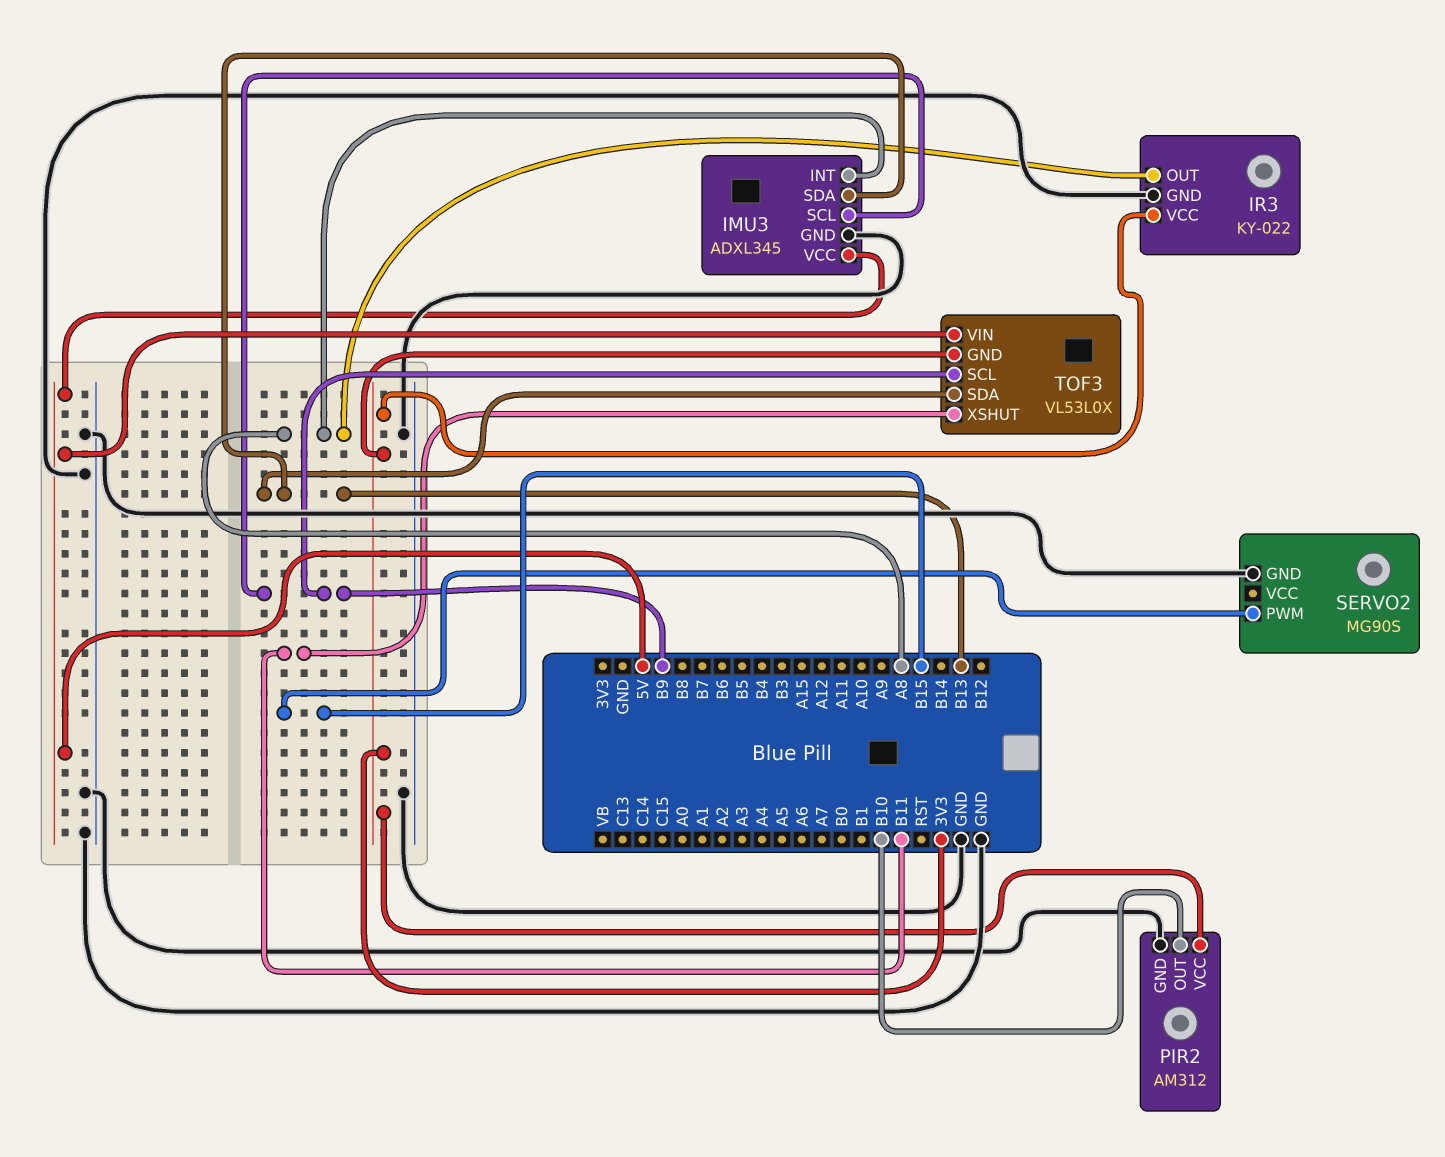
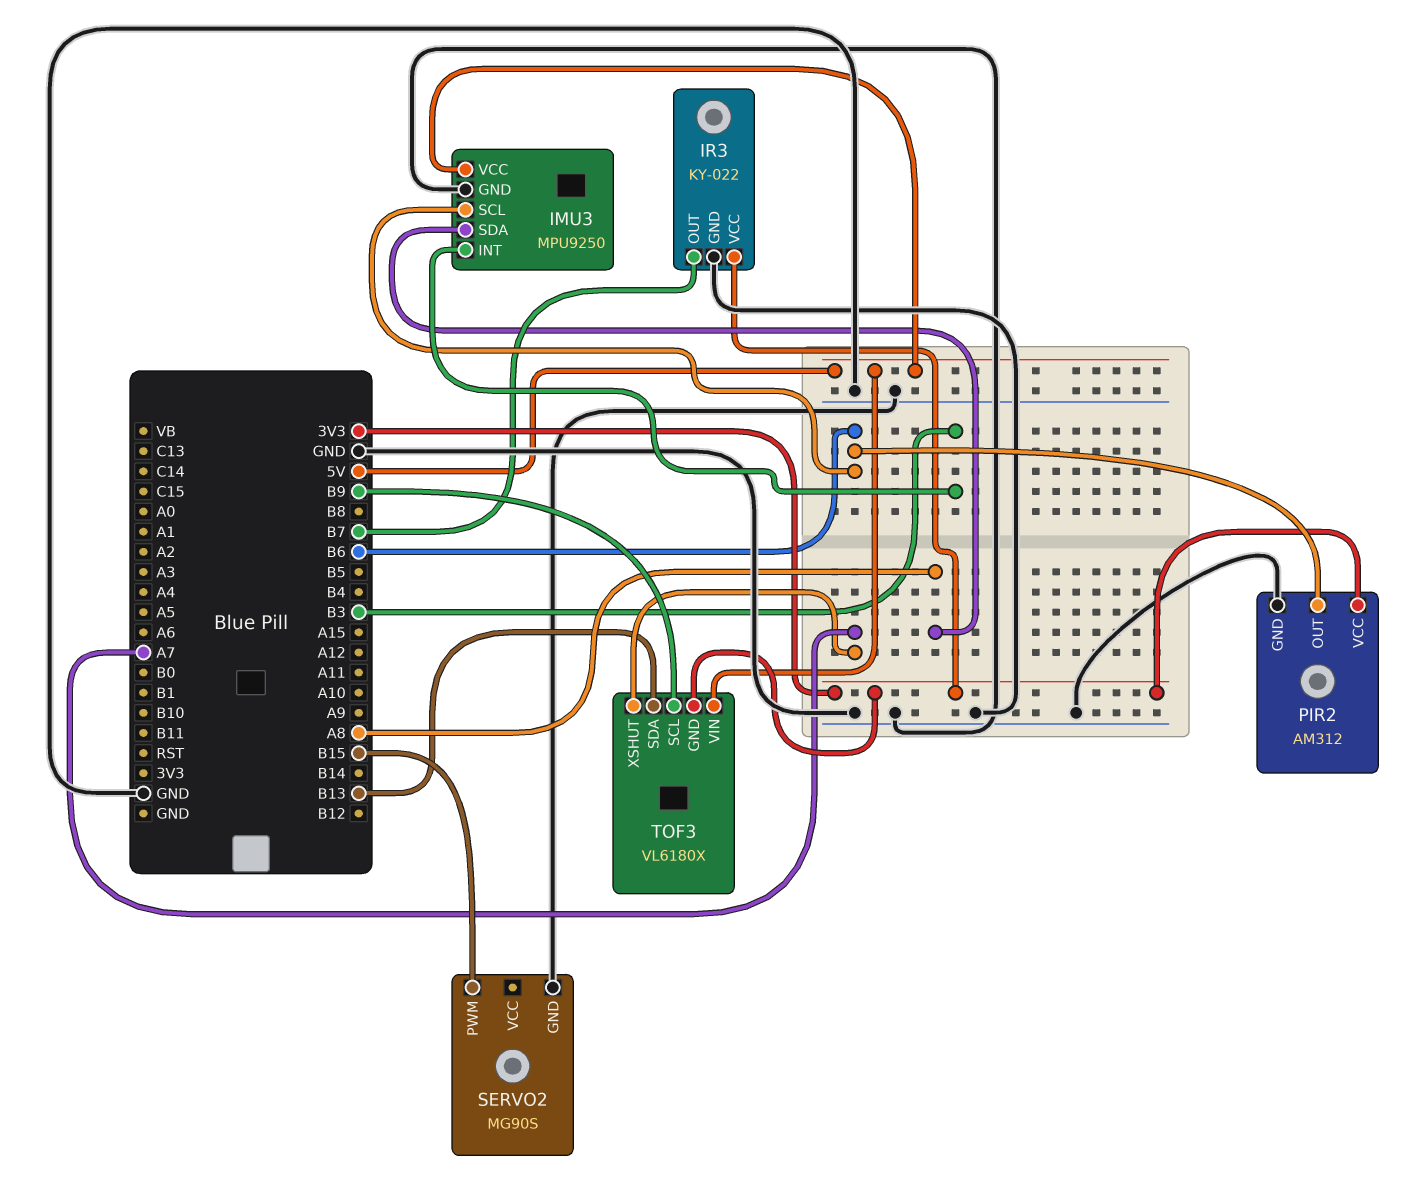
IMU3: ADXL345 -> MPU9250
IMU3 pin INT: A8 -> B3
IMU3 pin SCL: B9 -> B6
IMU3 pin SDA: B13 -> A8
IR3 pin OUT: A8 -> B7
PIR2 pin OUT: B10 -> B6
TOF3: VL53L0X -> VL6180X
TOF3 pin XSHUT: B11 -> A7

